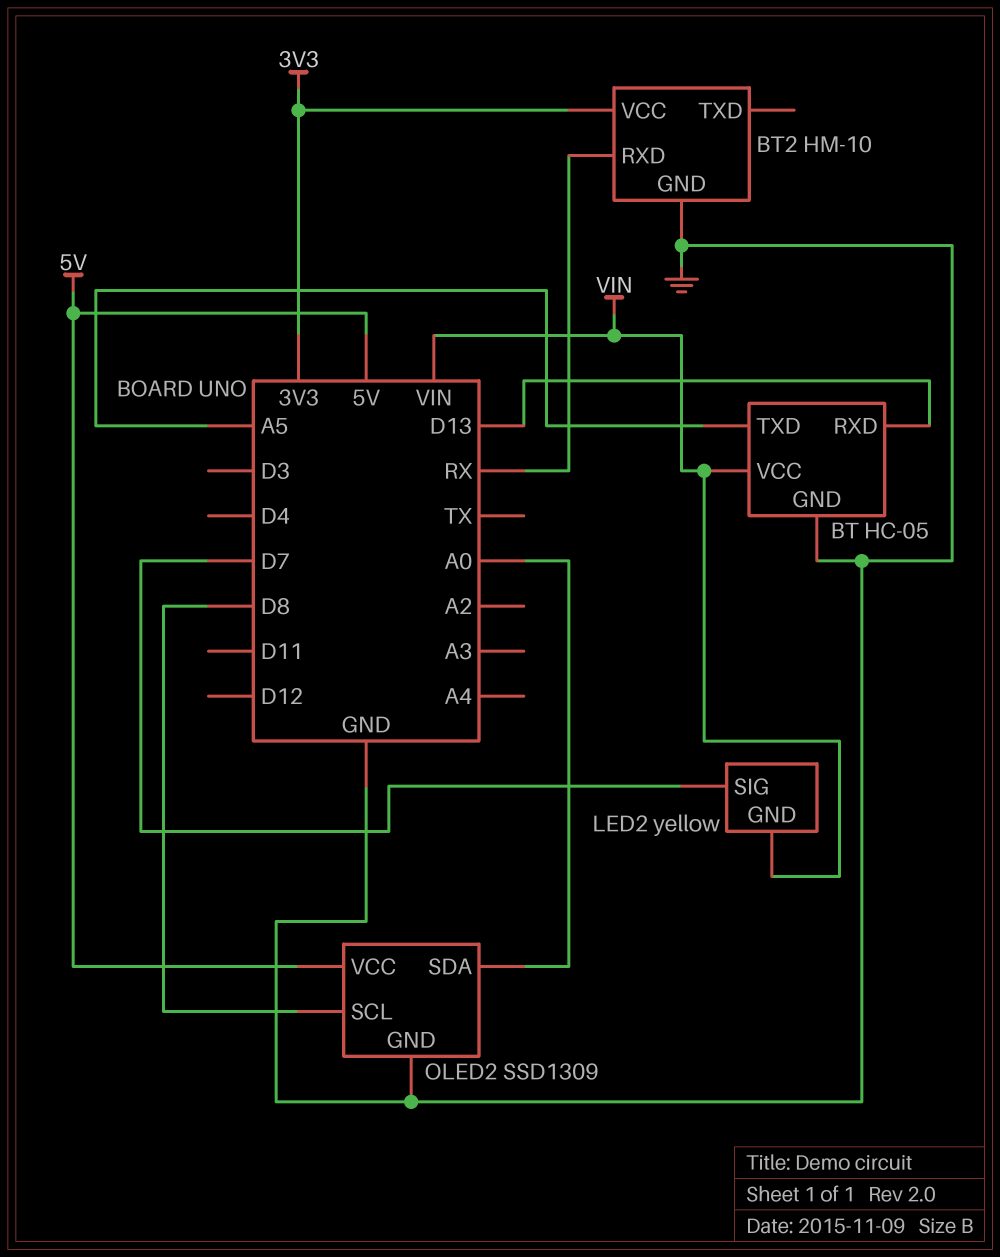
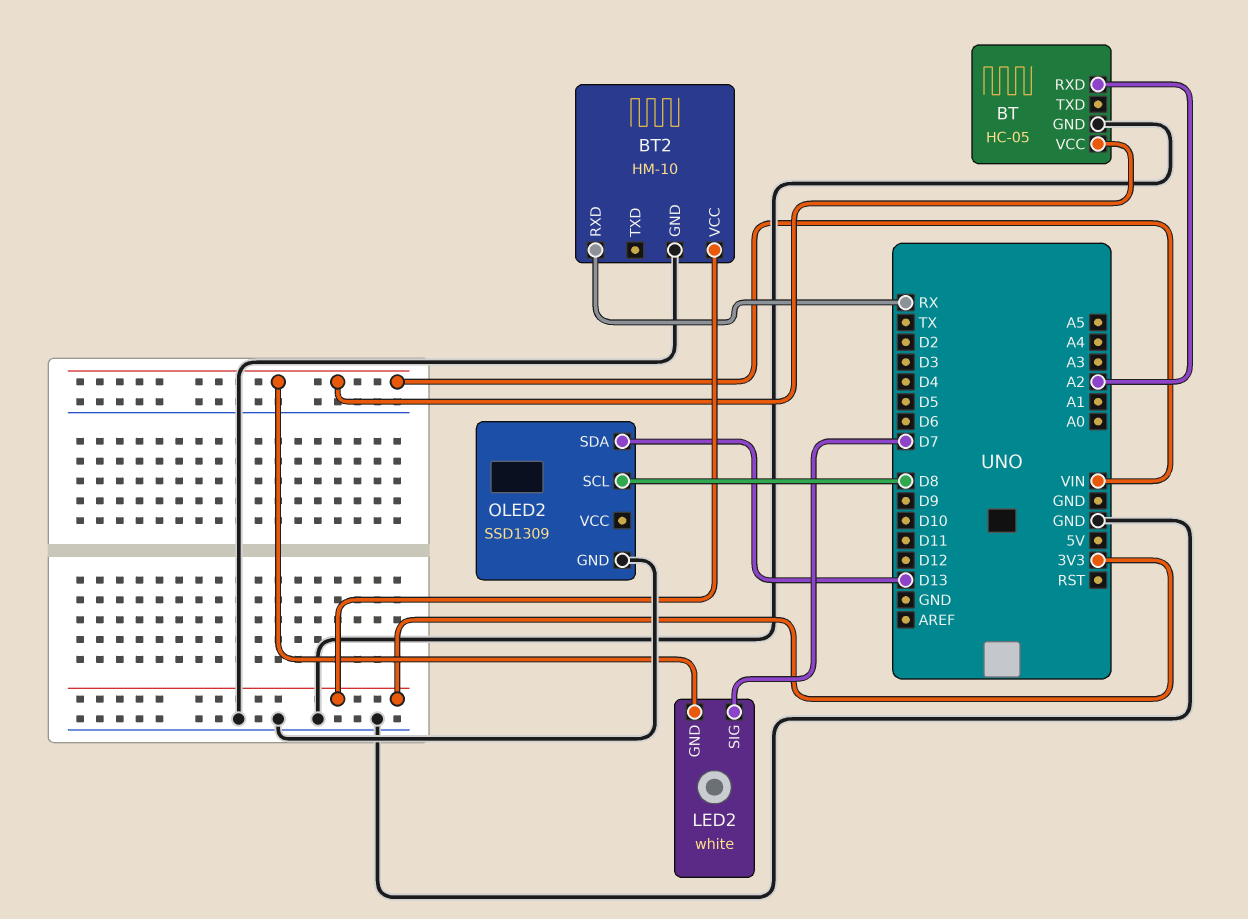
BT pin RXD: D13 -> A2
BT pin TXD: A5 -> none
LED2: yellow -> white
OLED2 pin SDA: A0 -> D13
OLED2 pin VCC: 5V -> none

